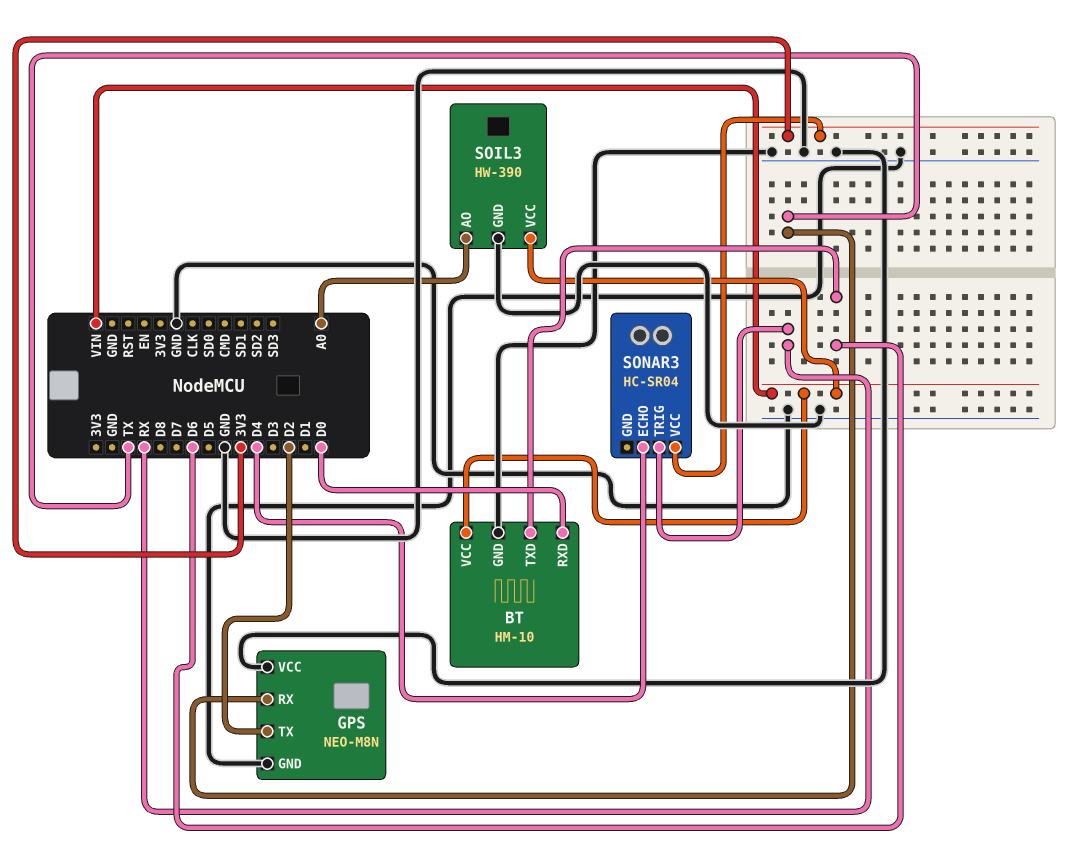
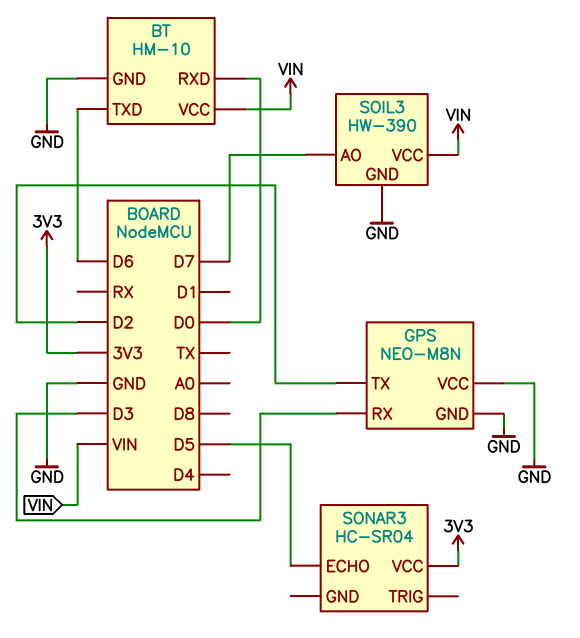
GPS pin RX: TX -> D3
SOIL3 pin AO: A0 -> D7
SONAR3 pin ECHO: D4 -> D5
SONAR3 pin TRIG: RX -> none

